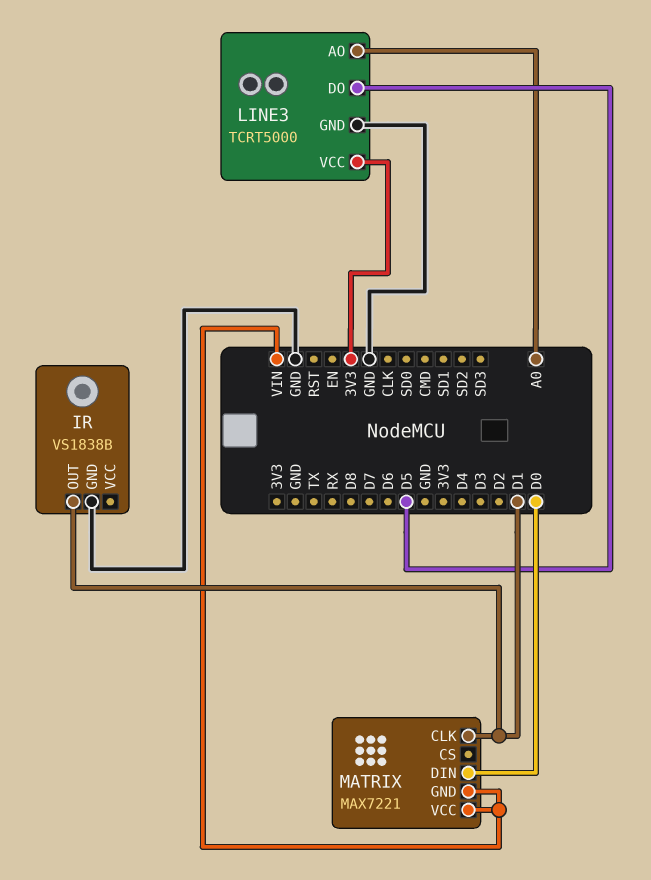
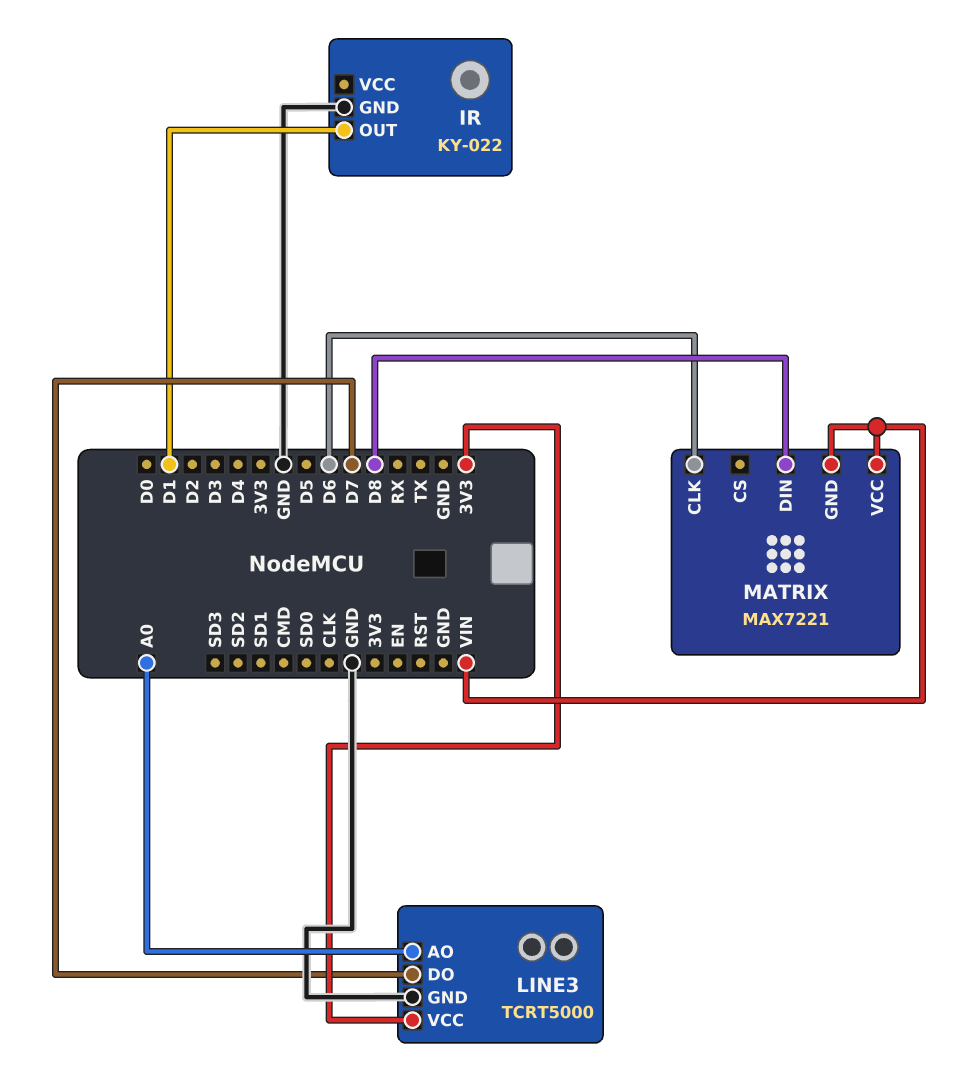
IR: VS1838B -> KY-022
LINE3 pin DO: D5 -> D7
MATRIX pin CLK: D1 -> D6
MATRIX pin DIN: D0 -> D8

